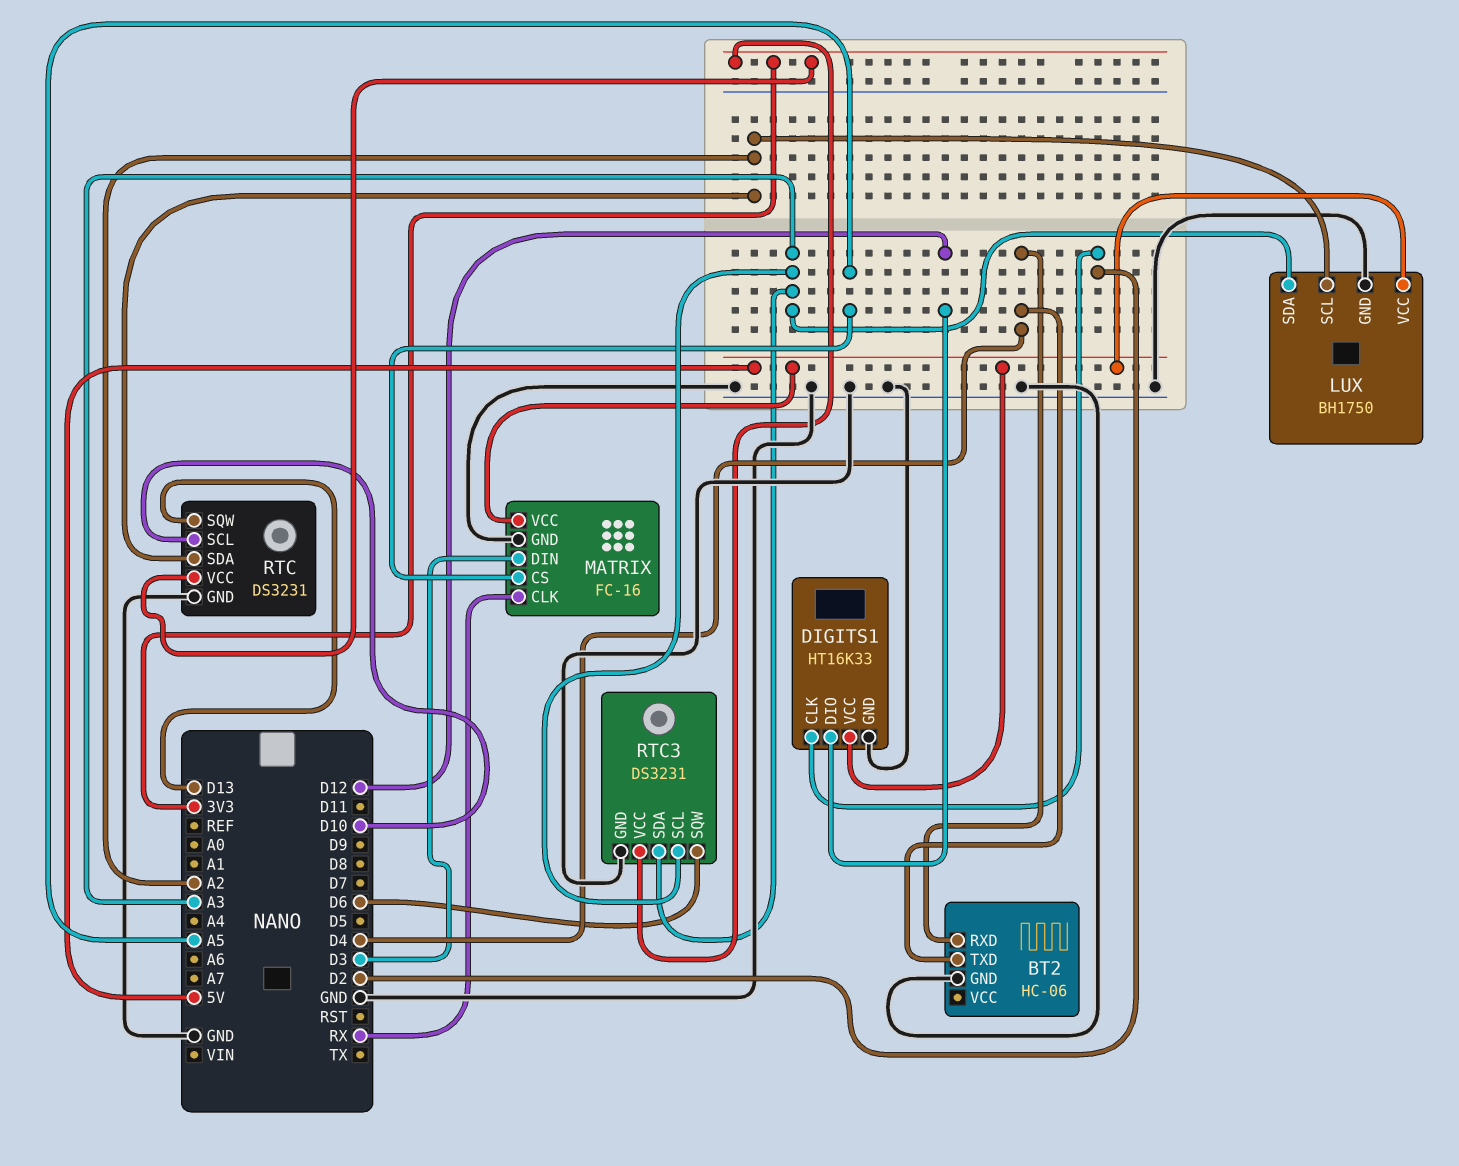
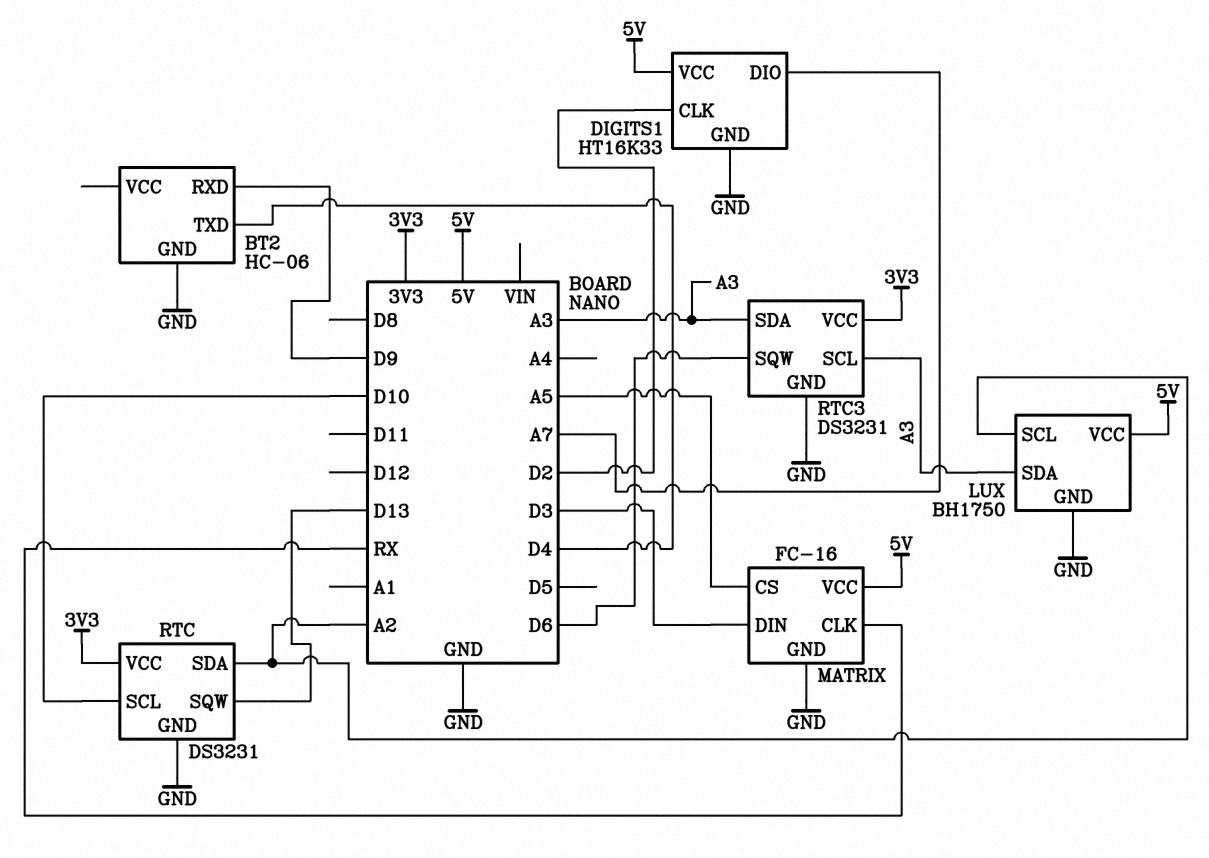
BT2 pin RXD: D4 -> D9
DIGITS1 pin DIO: D12 -> A7

